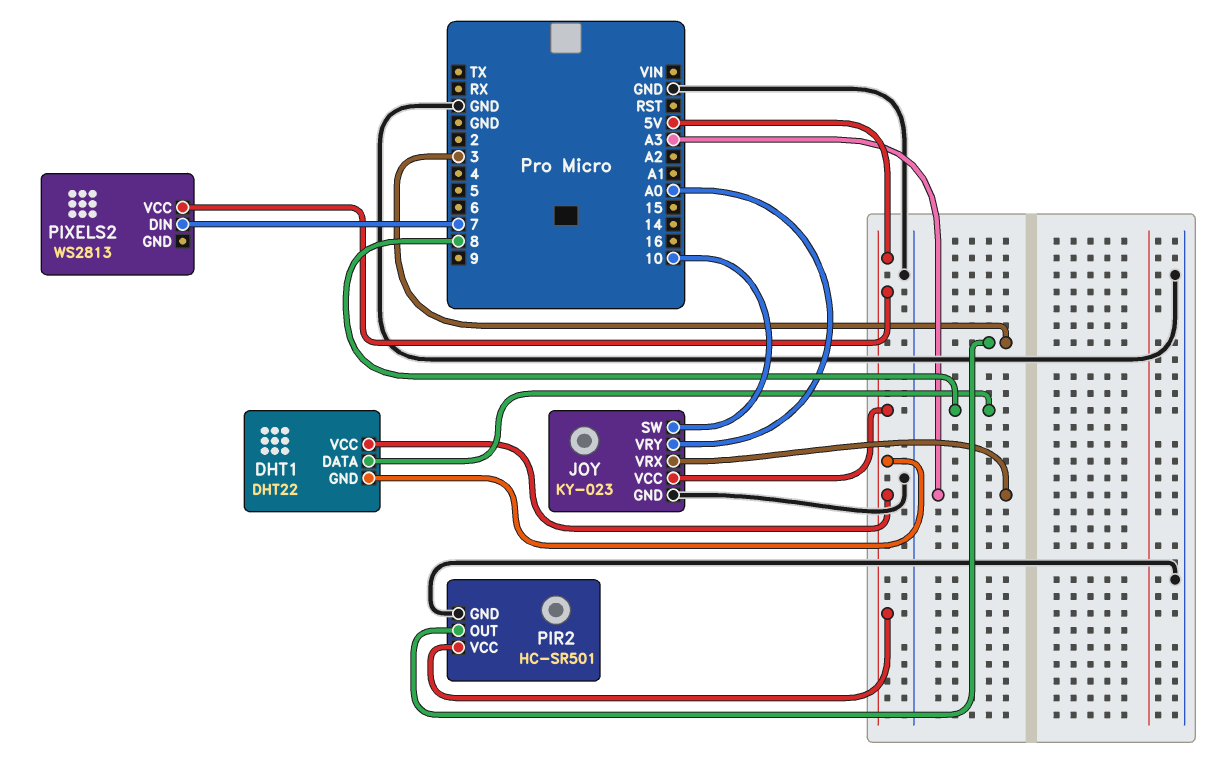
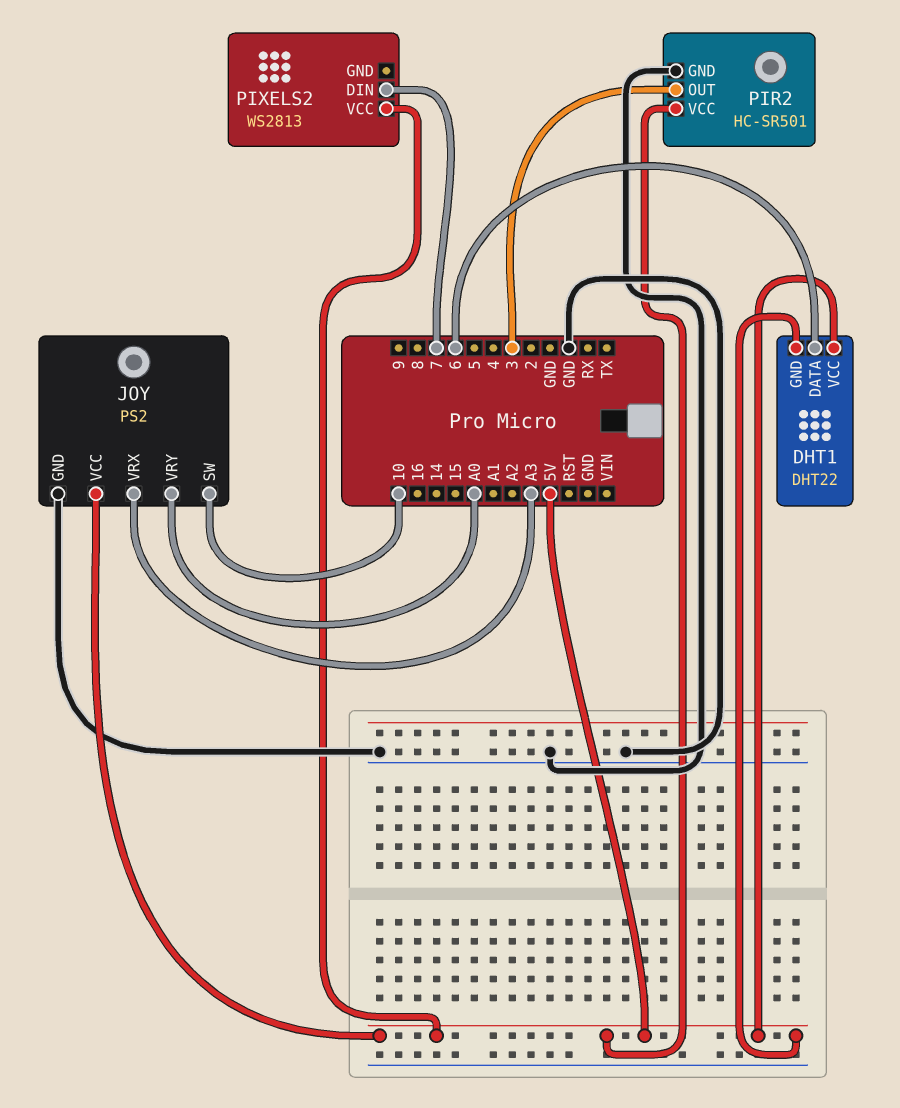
DHT1 pin DATA: 8 -> 6
JOY: KY-023 -> PS2

